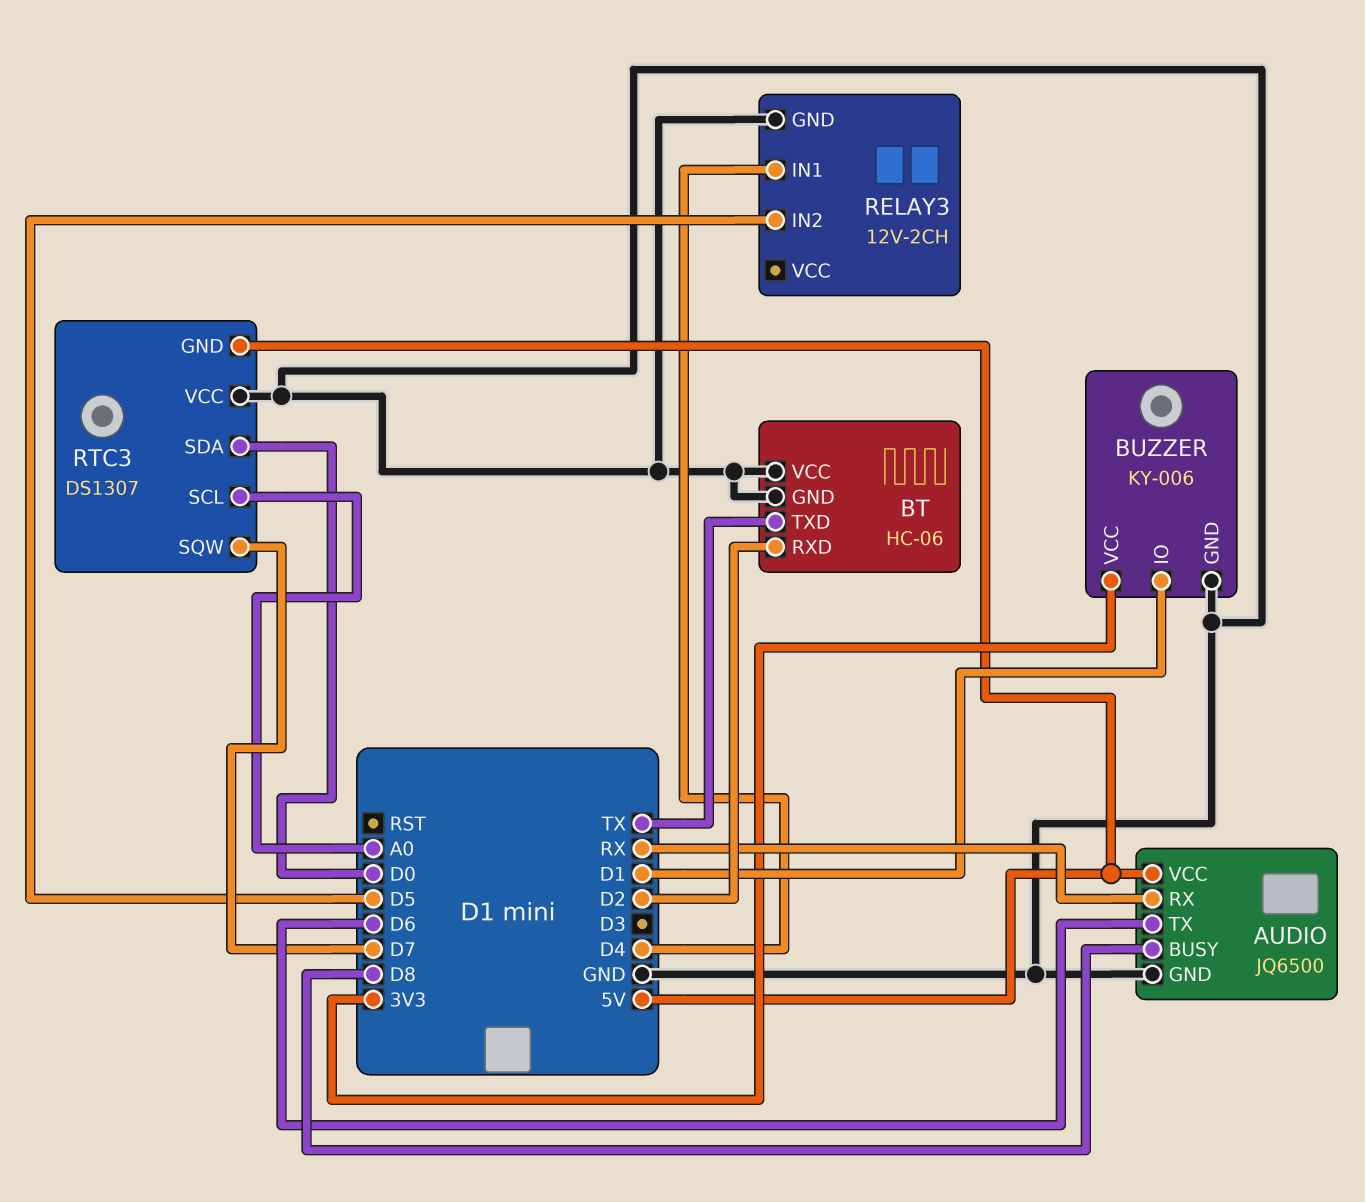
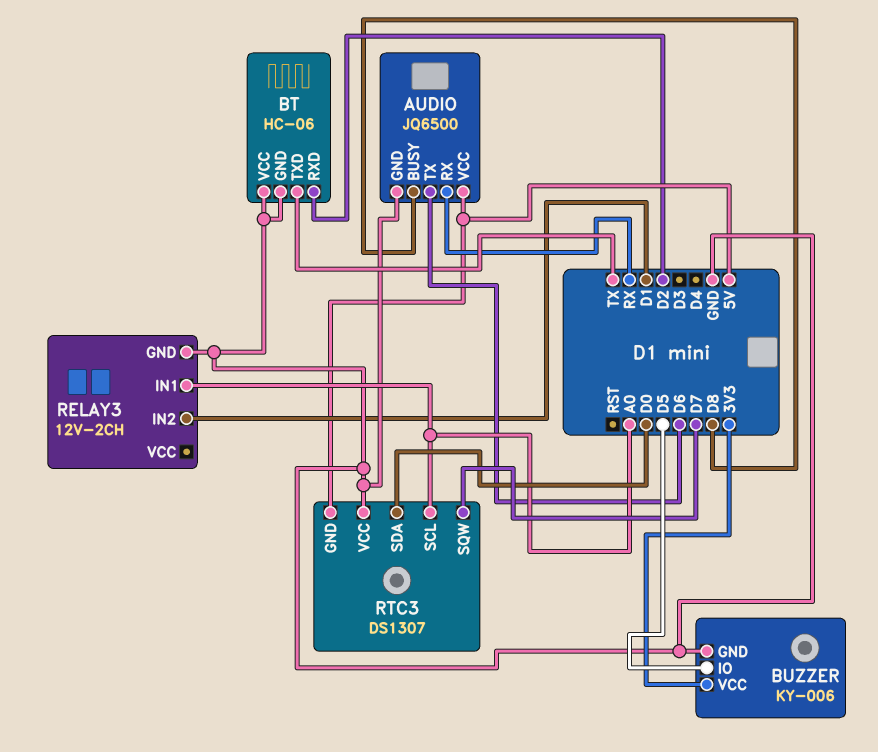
BUZZER pin IO: D1 -> D5
RELAY3 pin IN1: D4 -> A0
RELAY3 pin IN2: D5 -> D1

